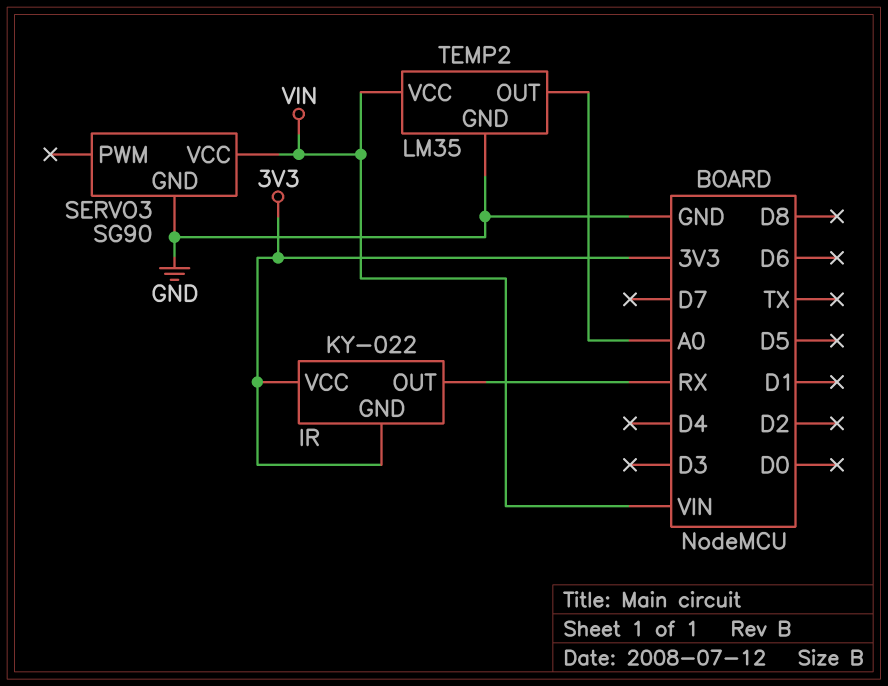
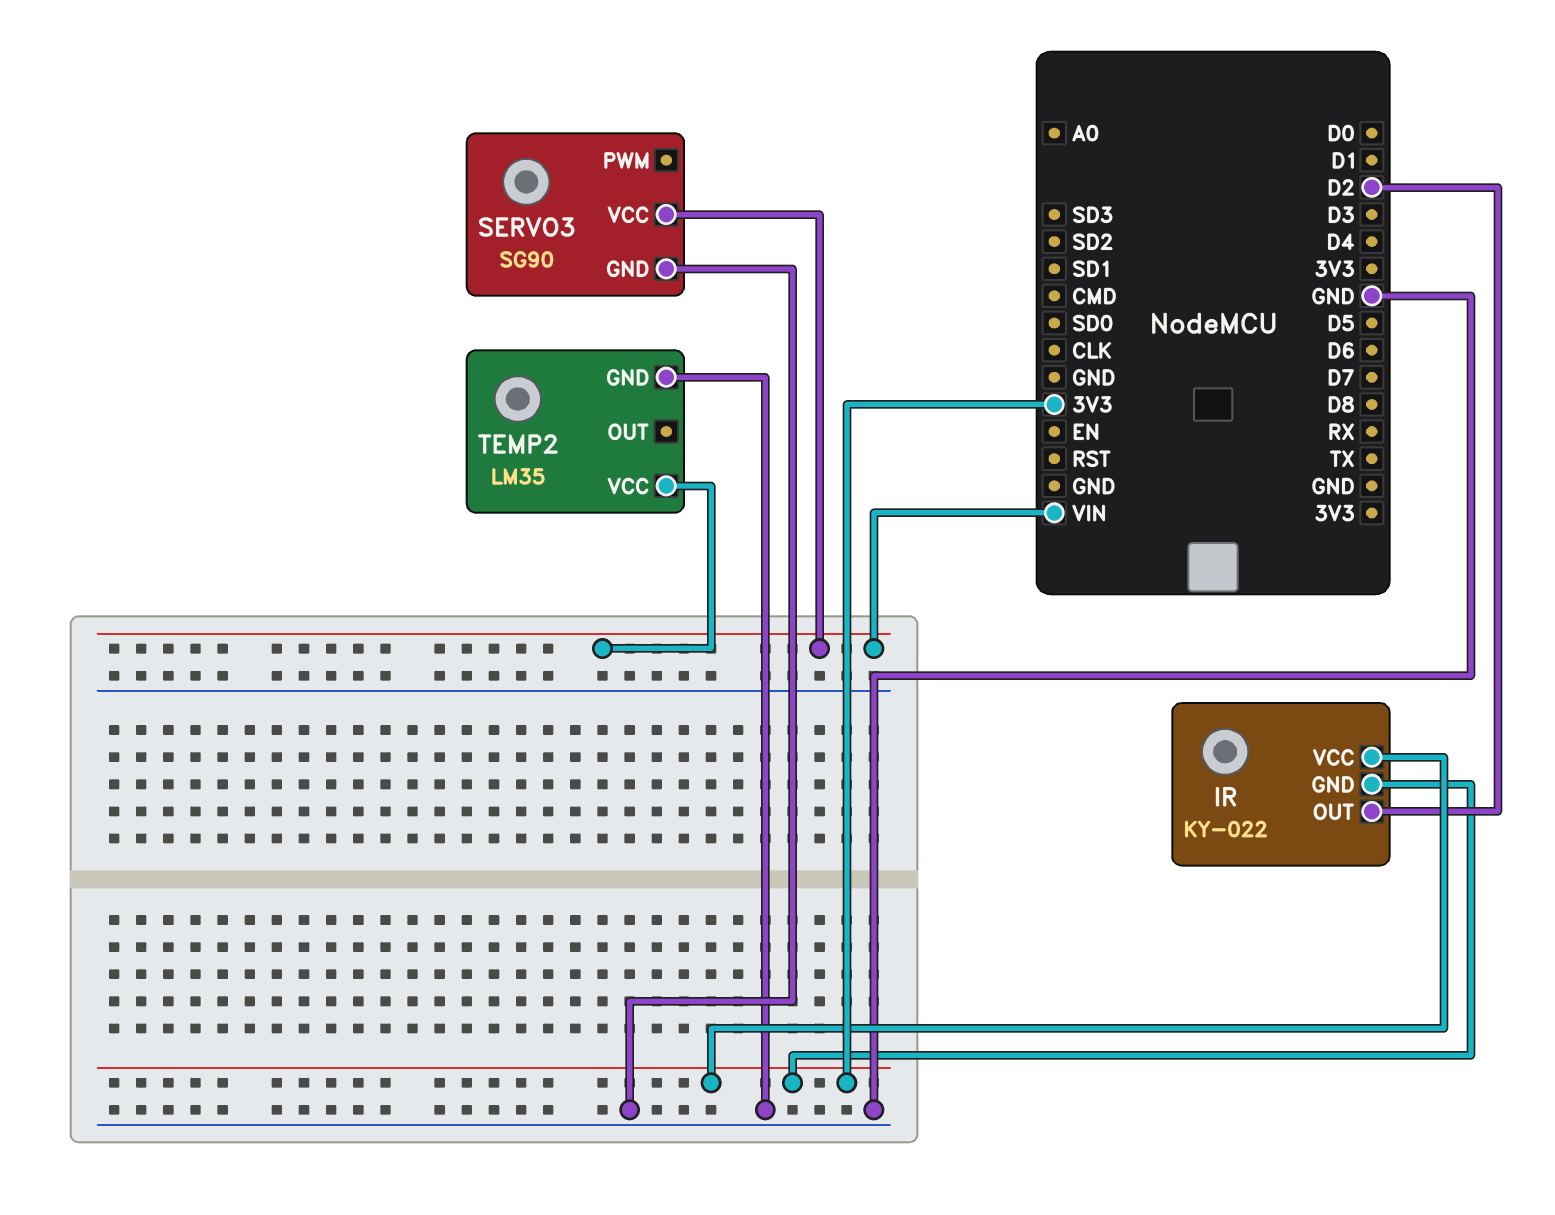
IR pin OUT: RX -> D2
TEMP2 pin OUT: A0 -> none

